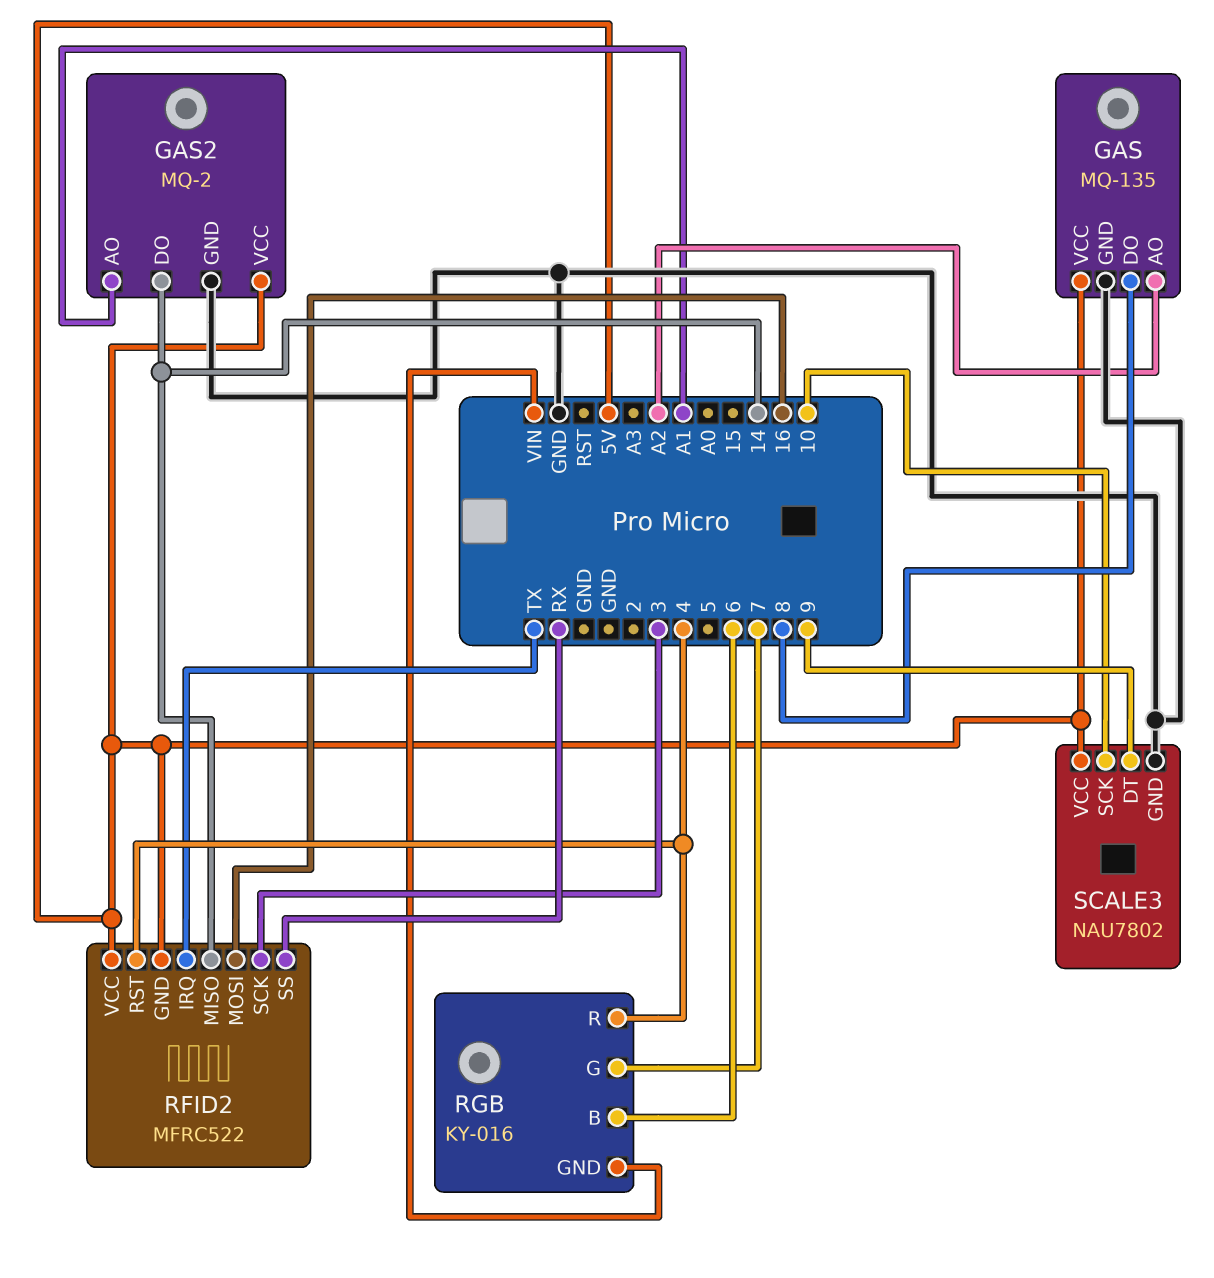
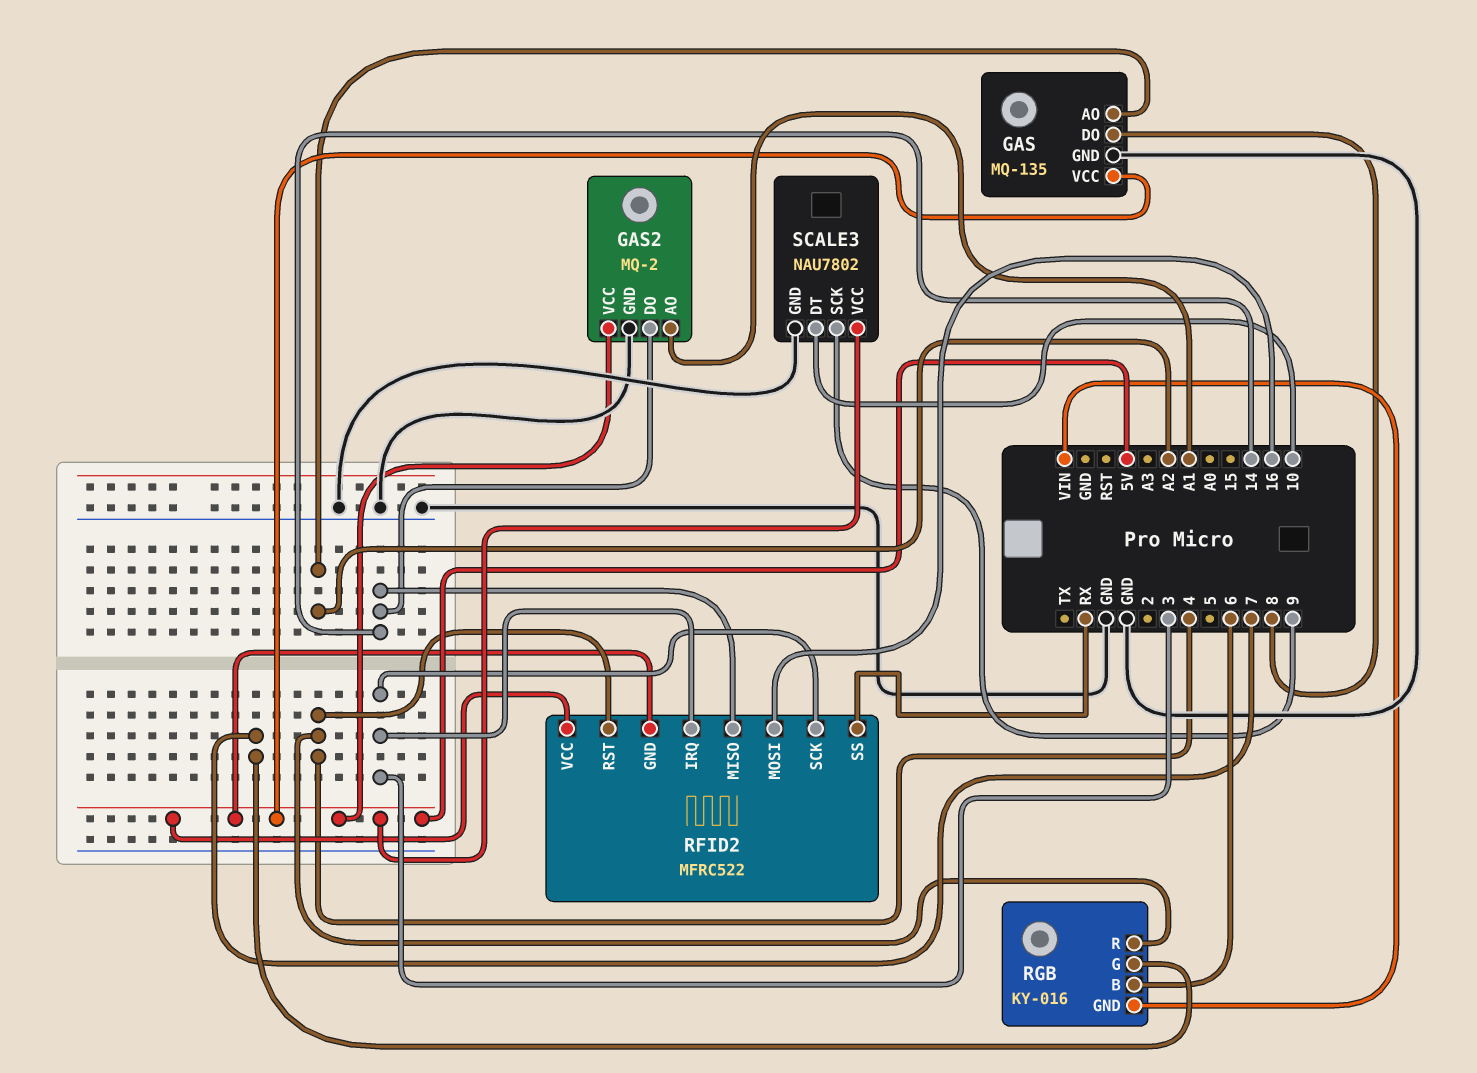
RFID2 pin IRQ: TX -> 3
SCALE3 pin DT: 9 -> 10
SCALE3 pin SCK: 10 -> 9

